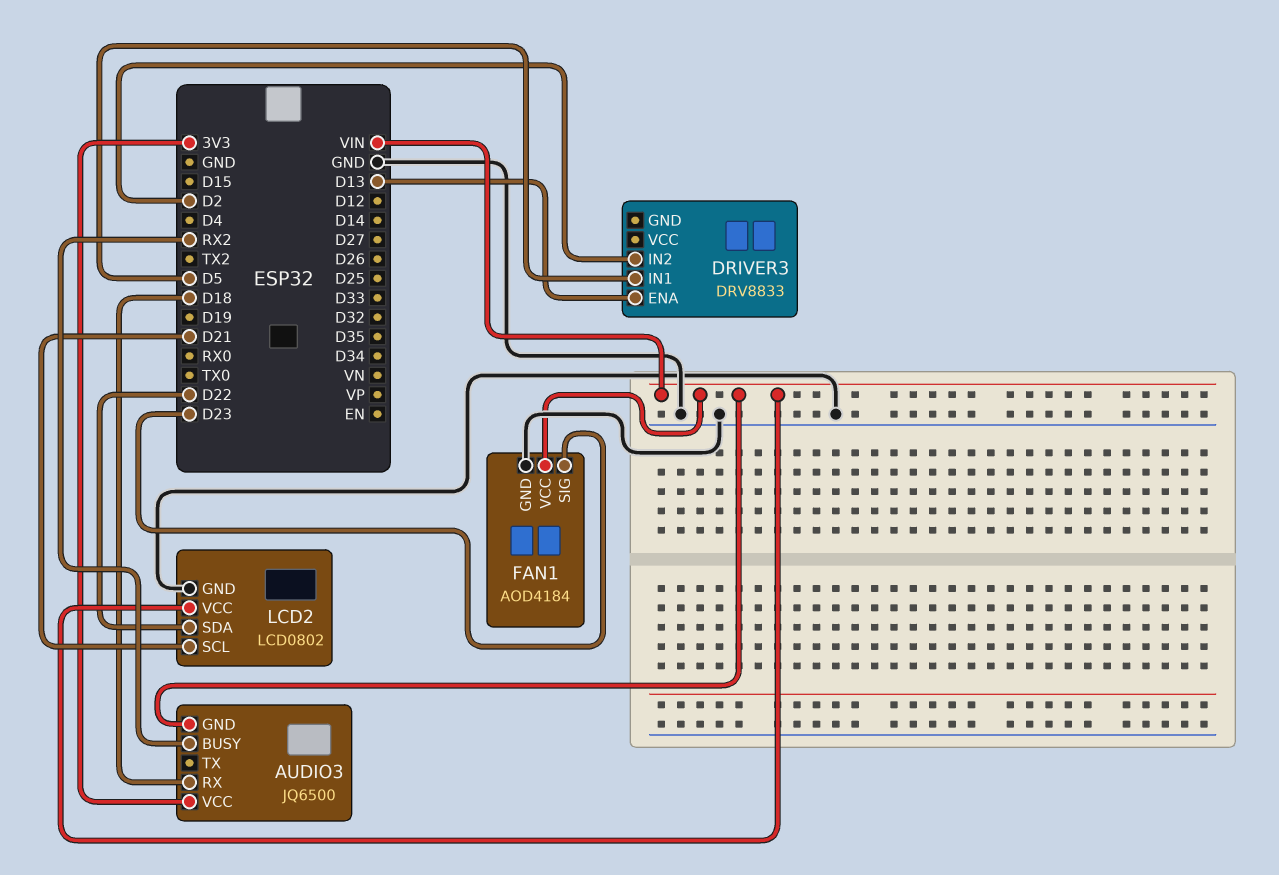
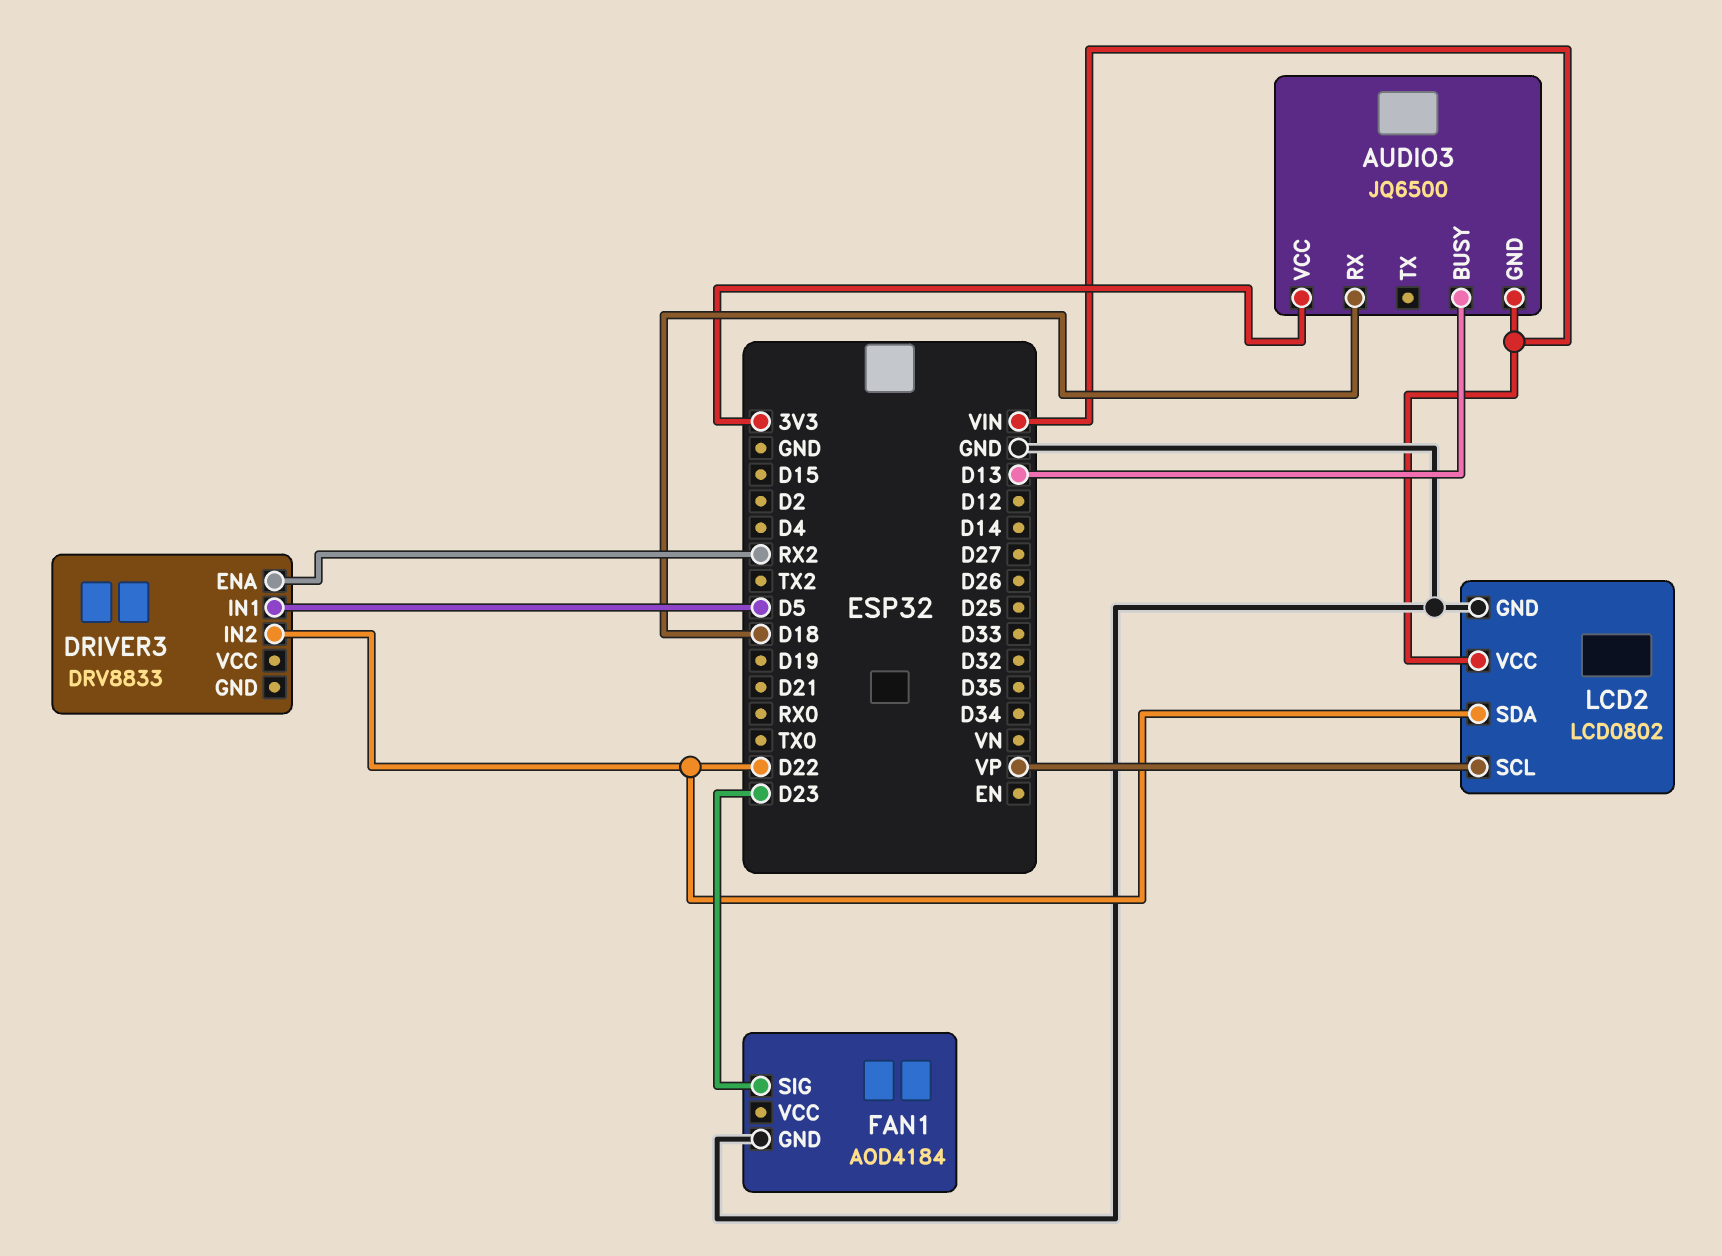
AUDIO3 pin BUSY: RX2 -> D13
DRIVER3 pin ENA: D13 -> RX2
DRIVER3 pin IN2: D2 -> D22
FAN1 pin VCC: VIN -> none
LCD2 pin SCL: D21 -> VP

